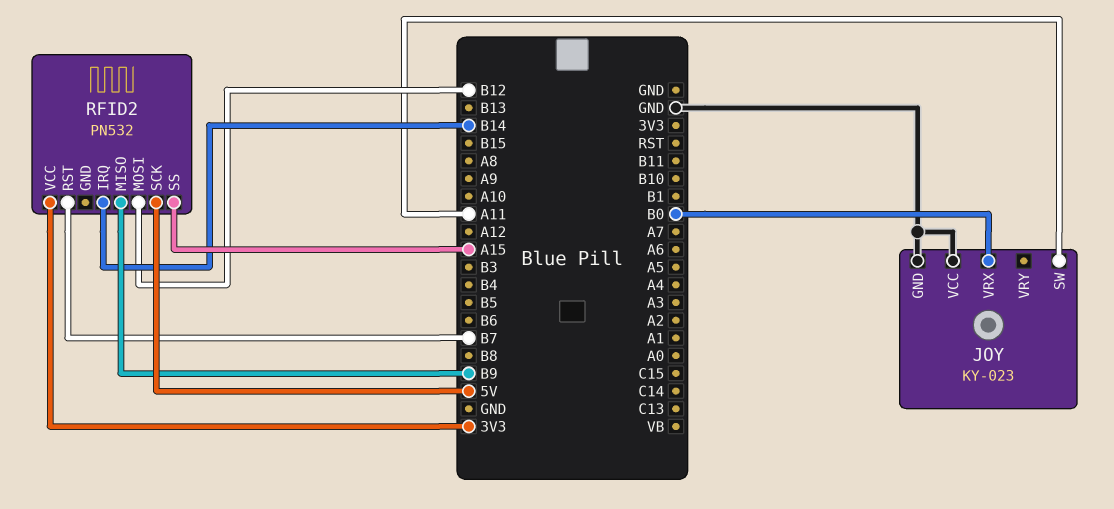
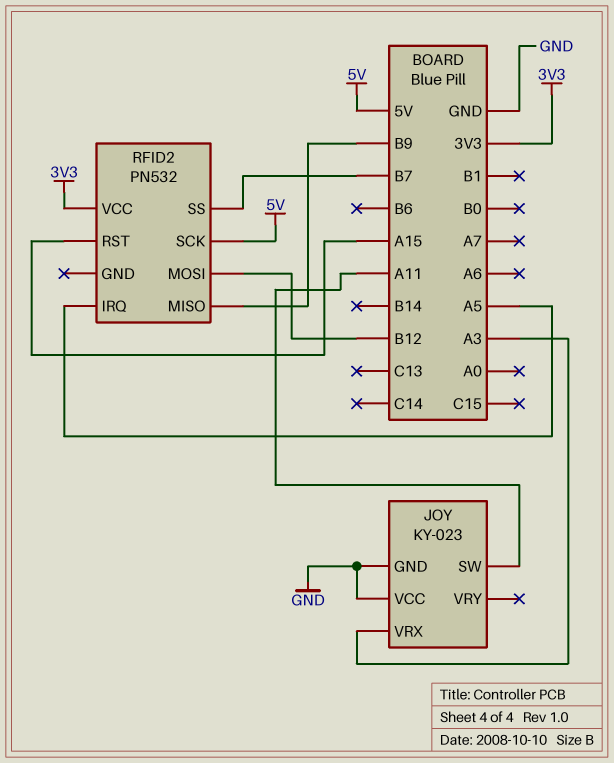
JOY pin VRX: B0 -> A3
RFID2 pin IRQ: B14 -> A5
RFID2 pin RST: B7 -> A15
RFID2 pin SS: A15 -> B7

